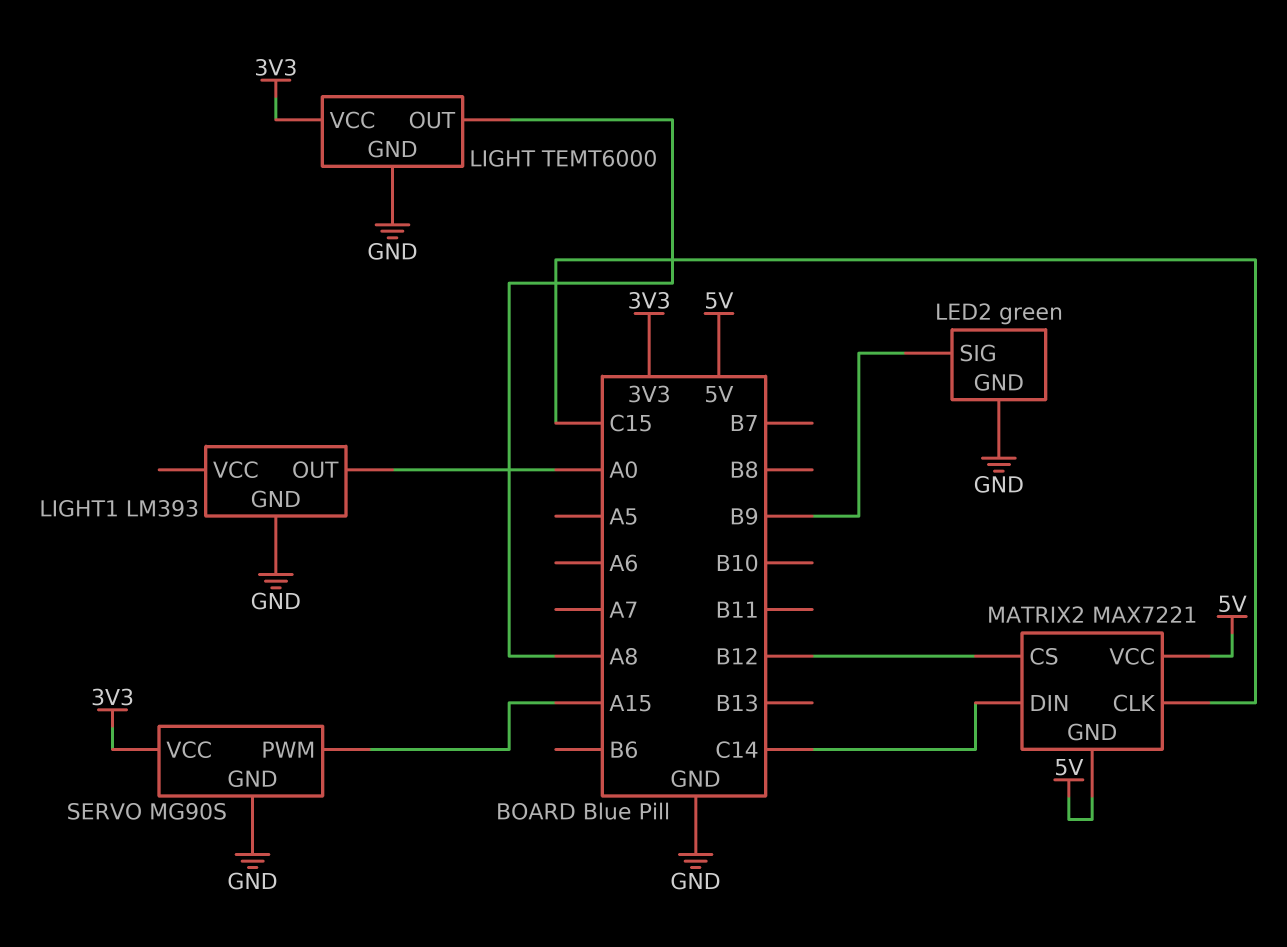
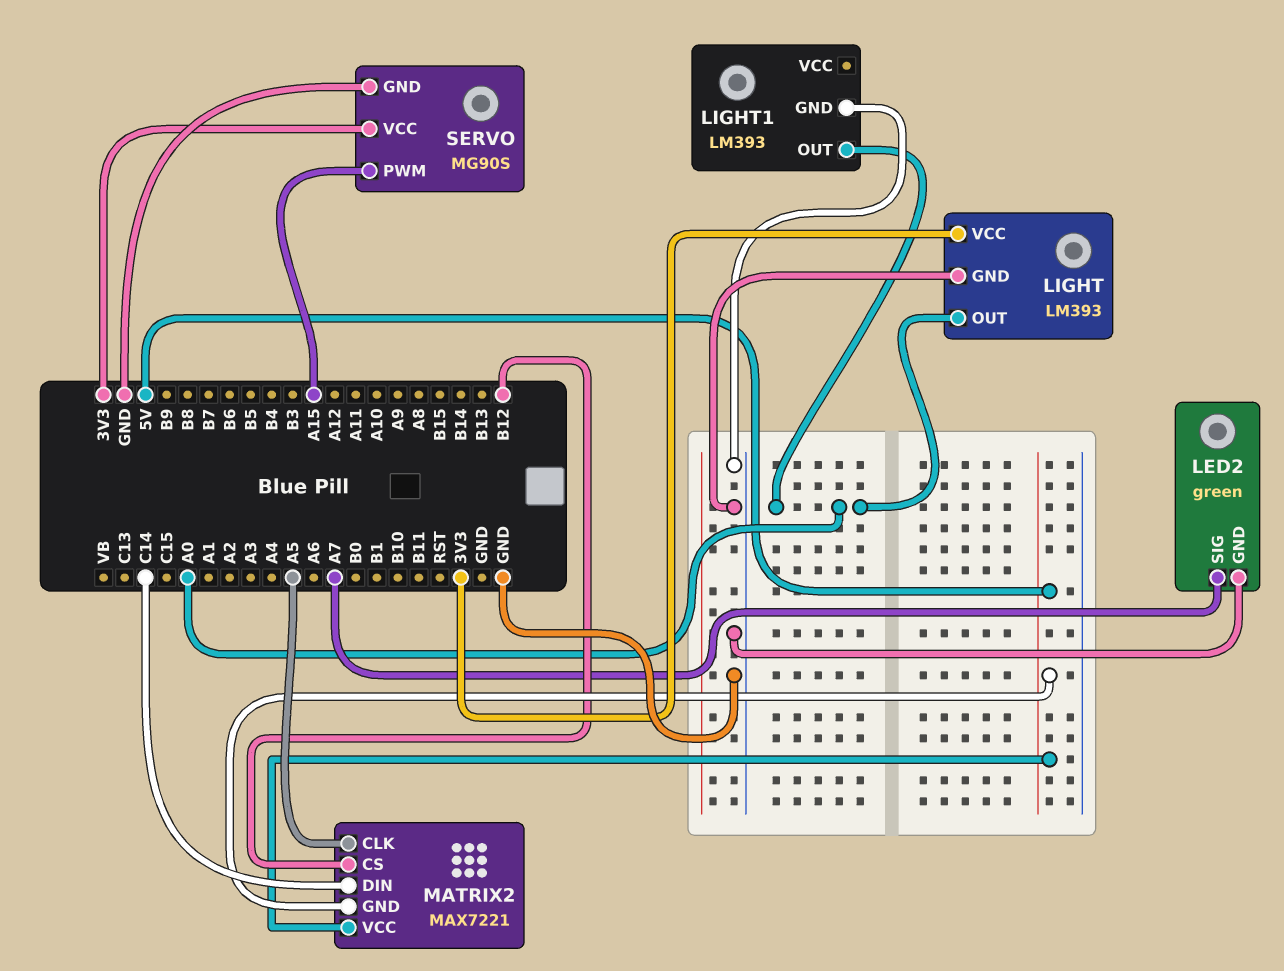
LED2 pin SIG: B9 -> A7
LIGHT: TEMT6000 -> LM393
LIGHT pin OUT: A8 -> A0
MATRIX2 pin CLK: C15 -> A5

